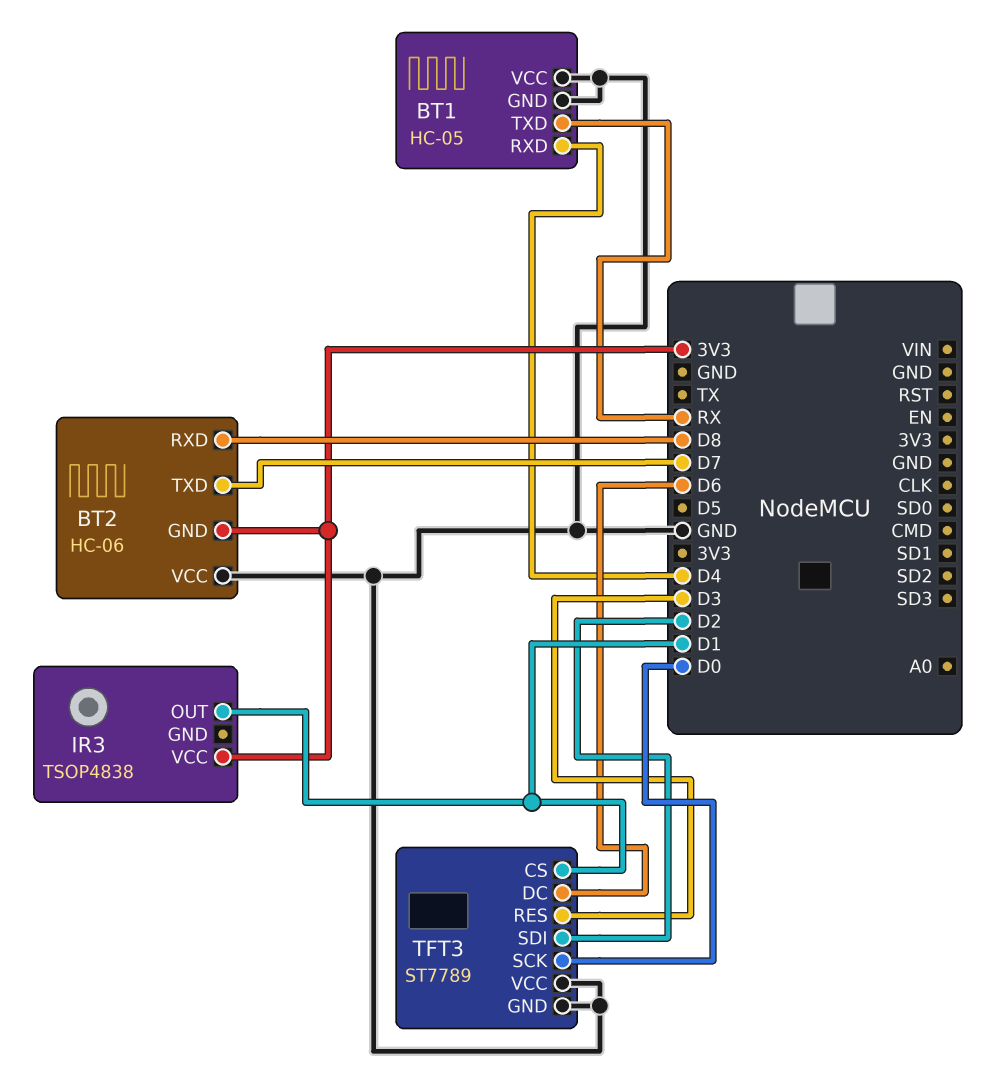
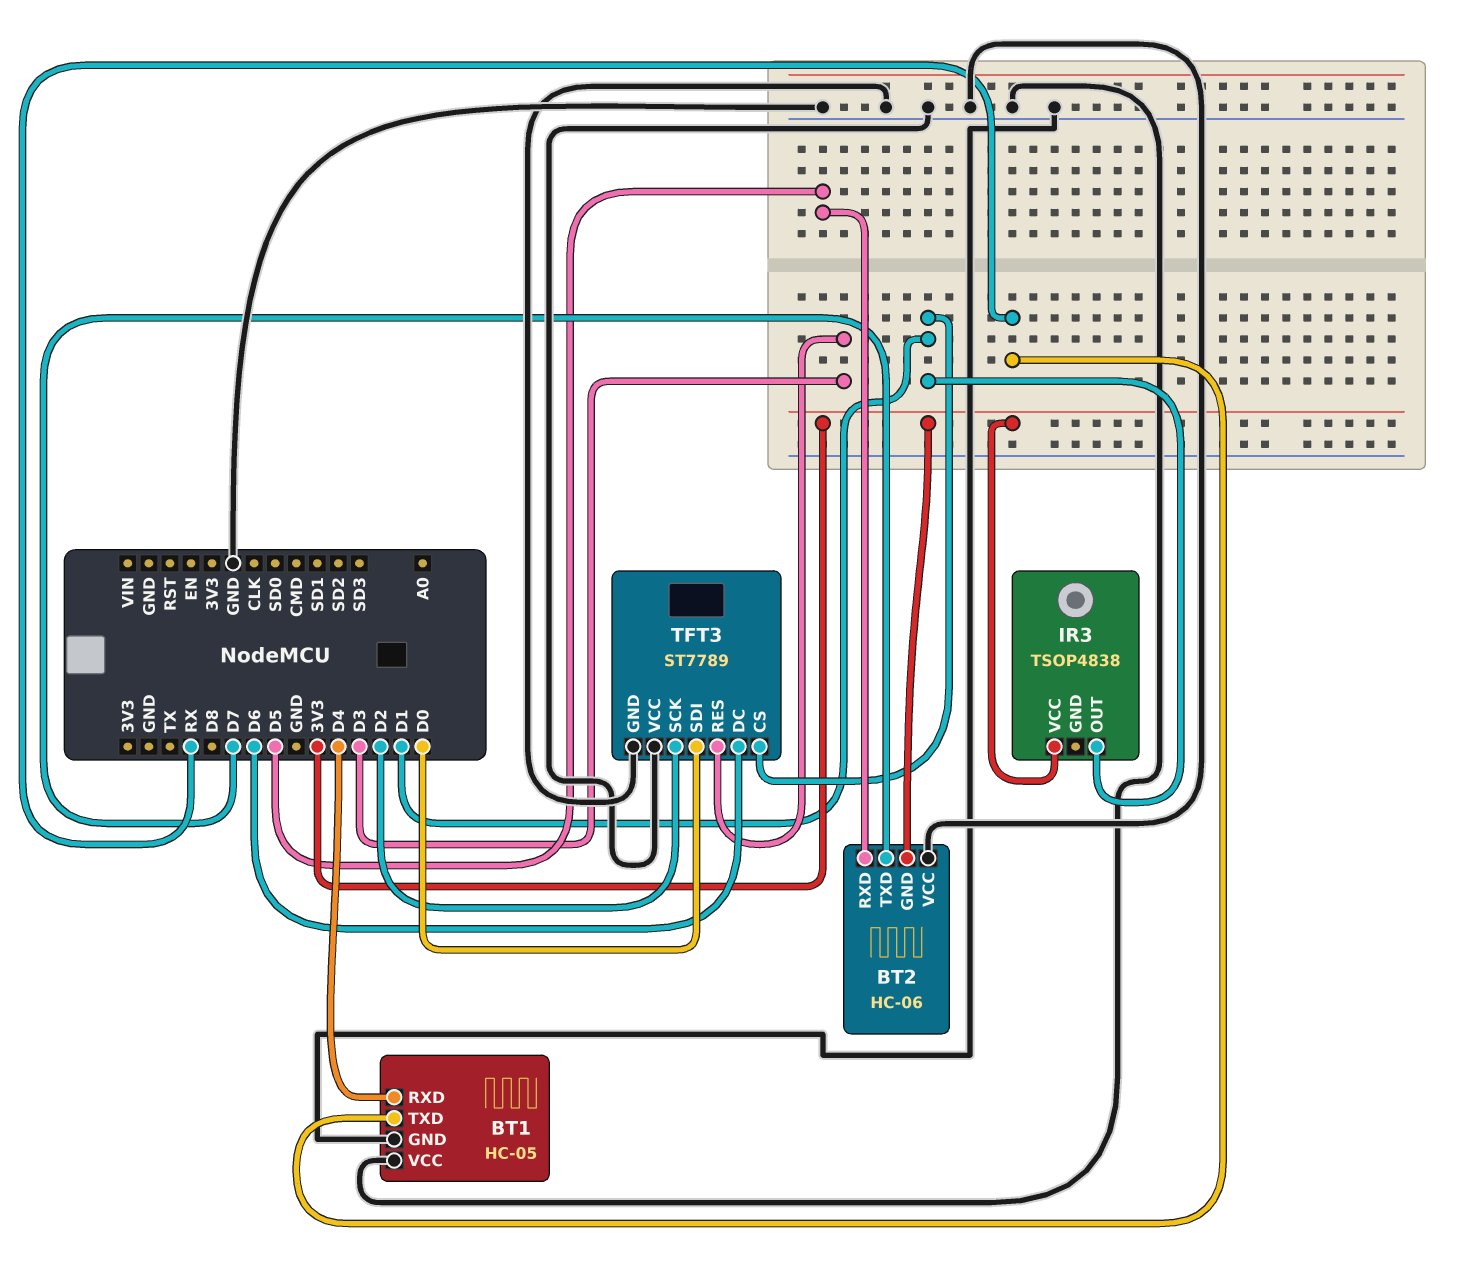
BT2 pin RXD: D8 -> D5
TFT3 pin SCK: D0 -> D2
TFT3 pin SDI: D2 -> D0

